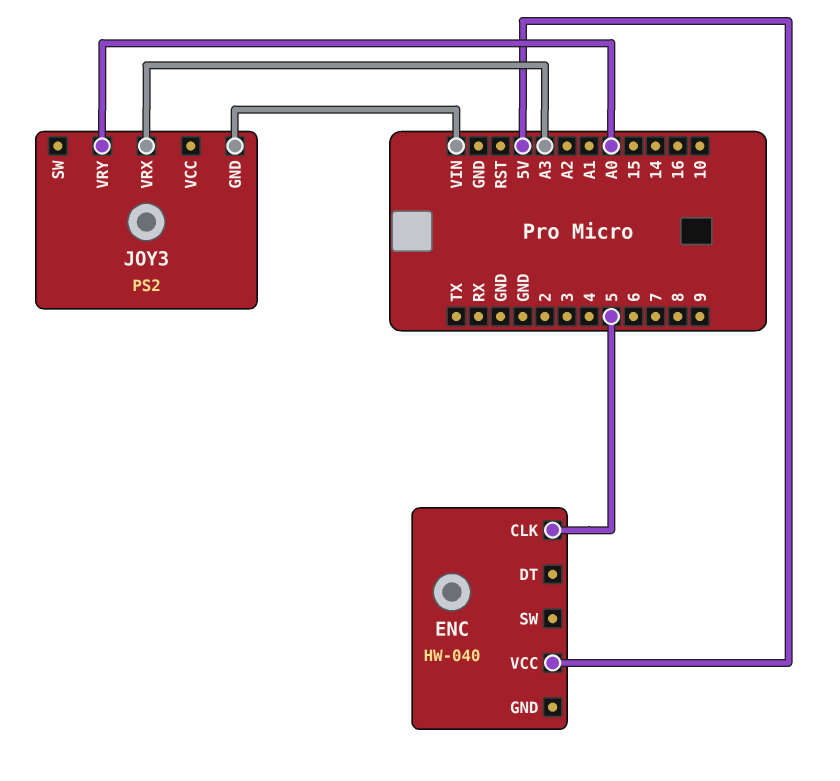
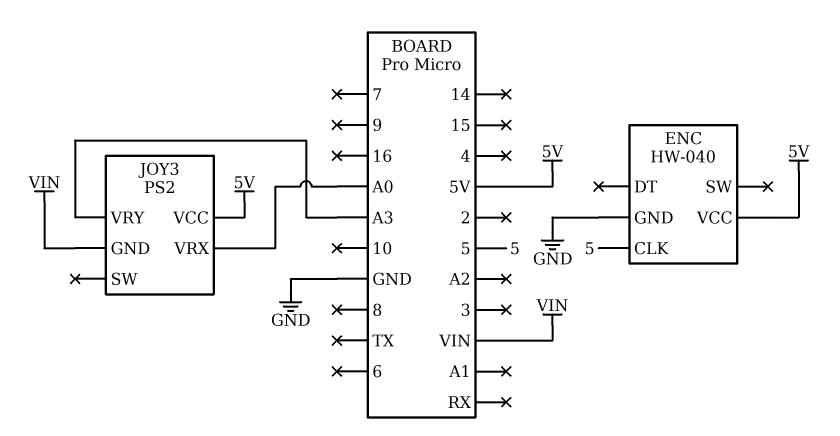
ENC pin GND: none -> GND
JOY3 pin VCC: none -> 5V
JOY3 pin VRX: A3 -> A0
JOY3 pin VRY: A0 -> A3

